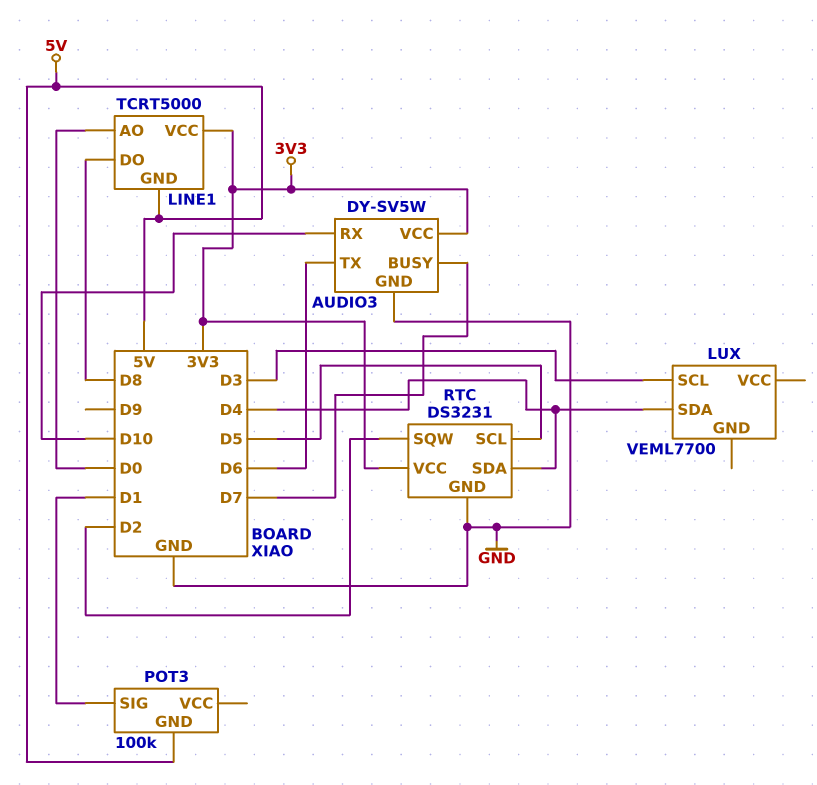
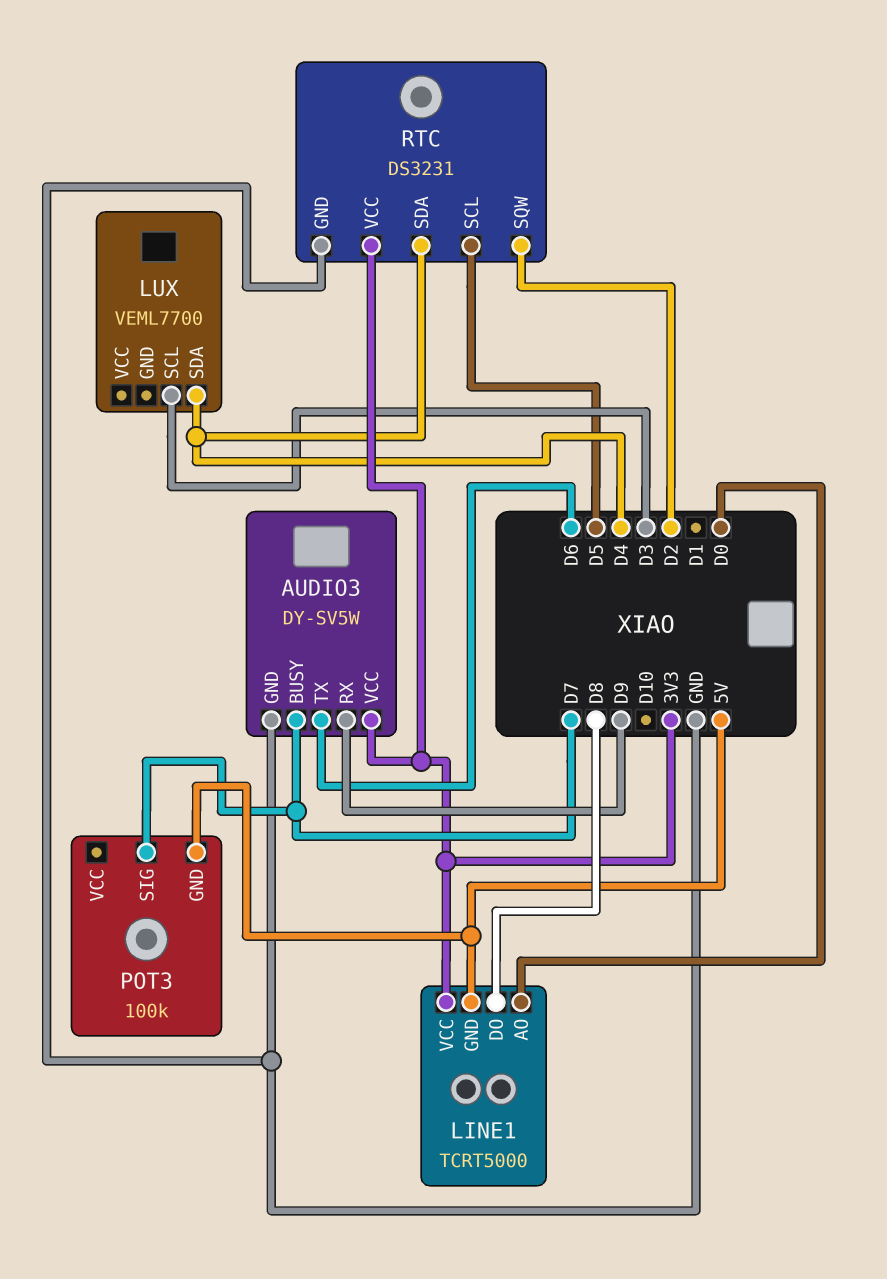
AUDIO3 pin RX: D10 -> D9
POT3 pin SIG: D1 -> D7

